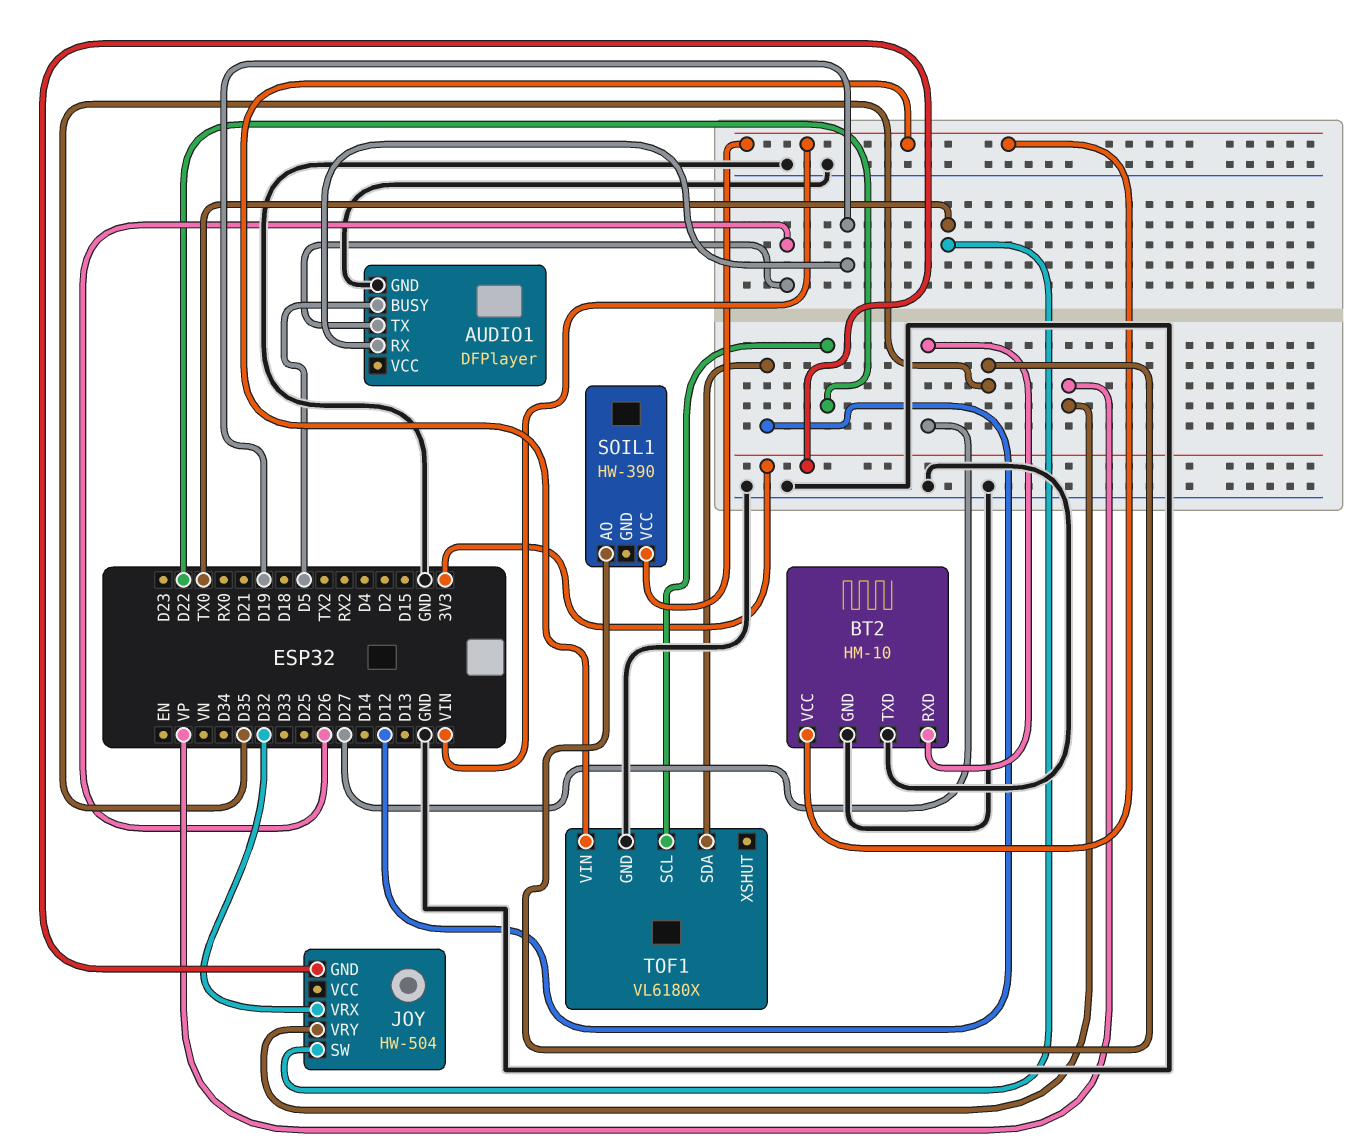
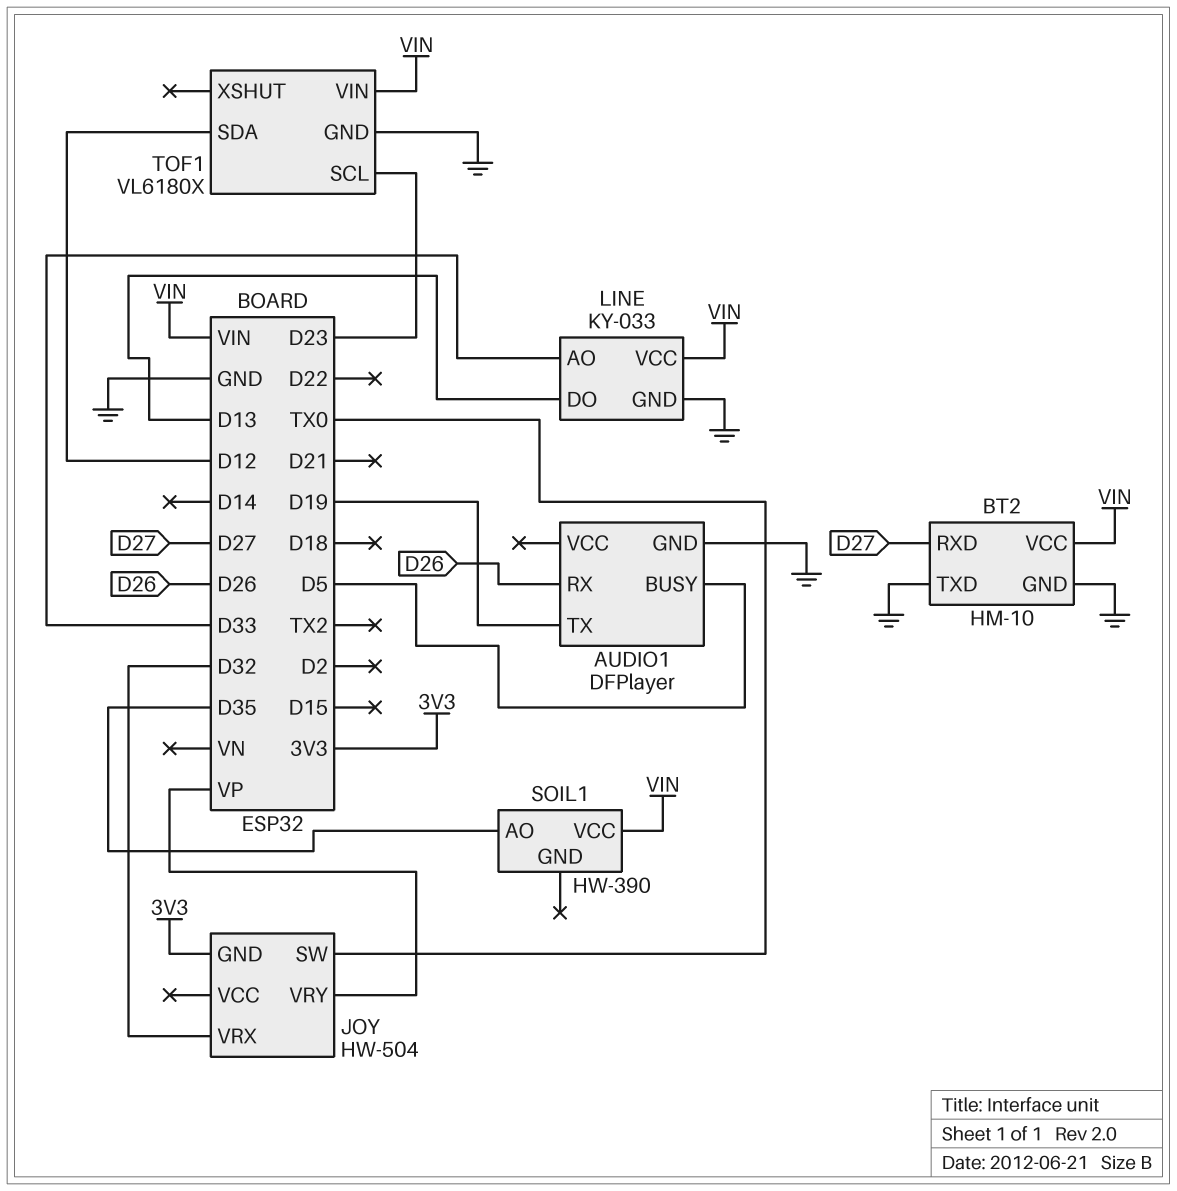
AUDIO1 pin RX: D19 -> D26
AUDIO1 pin TX: D26 -> D19
LINE: none -> KY-033
LINE pin AO: none -> D33
LINE pin DO: none -> D13
LINE pin GND: none -> GND
LINE pin VCC: none -> VIN
TOF1 pin SCL: D22 -> D23

